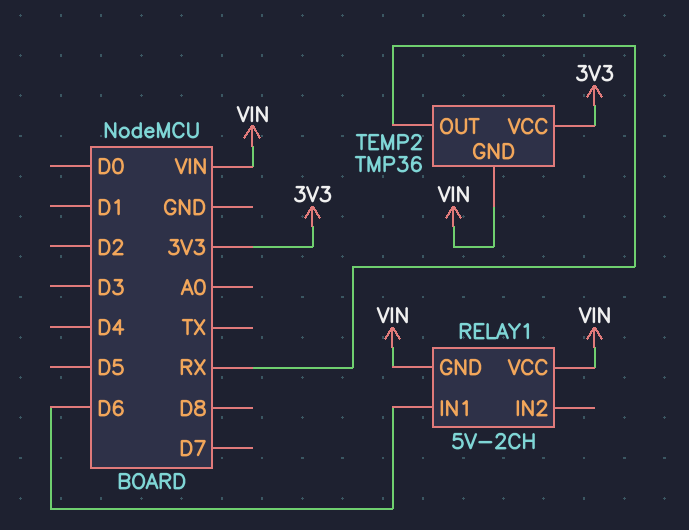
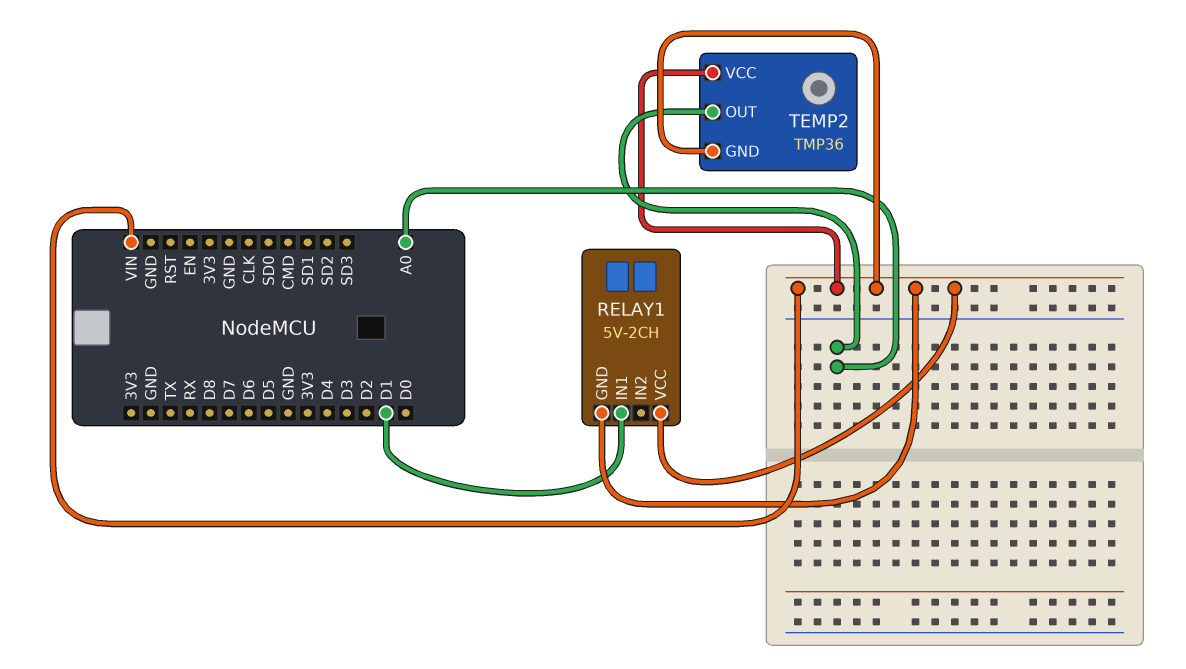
RELAY1 pin IN1: D6 -> D1
TEMP2 pin OUT: RX -> A0
TEMP2 pin VCC: 3V3 -> VIN

